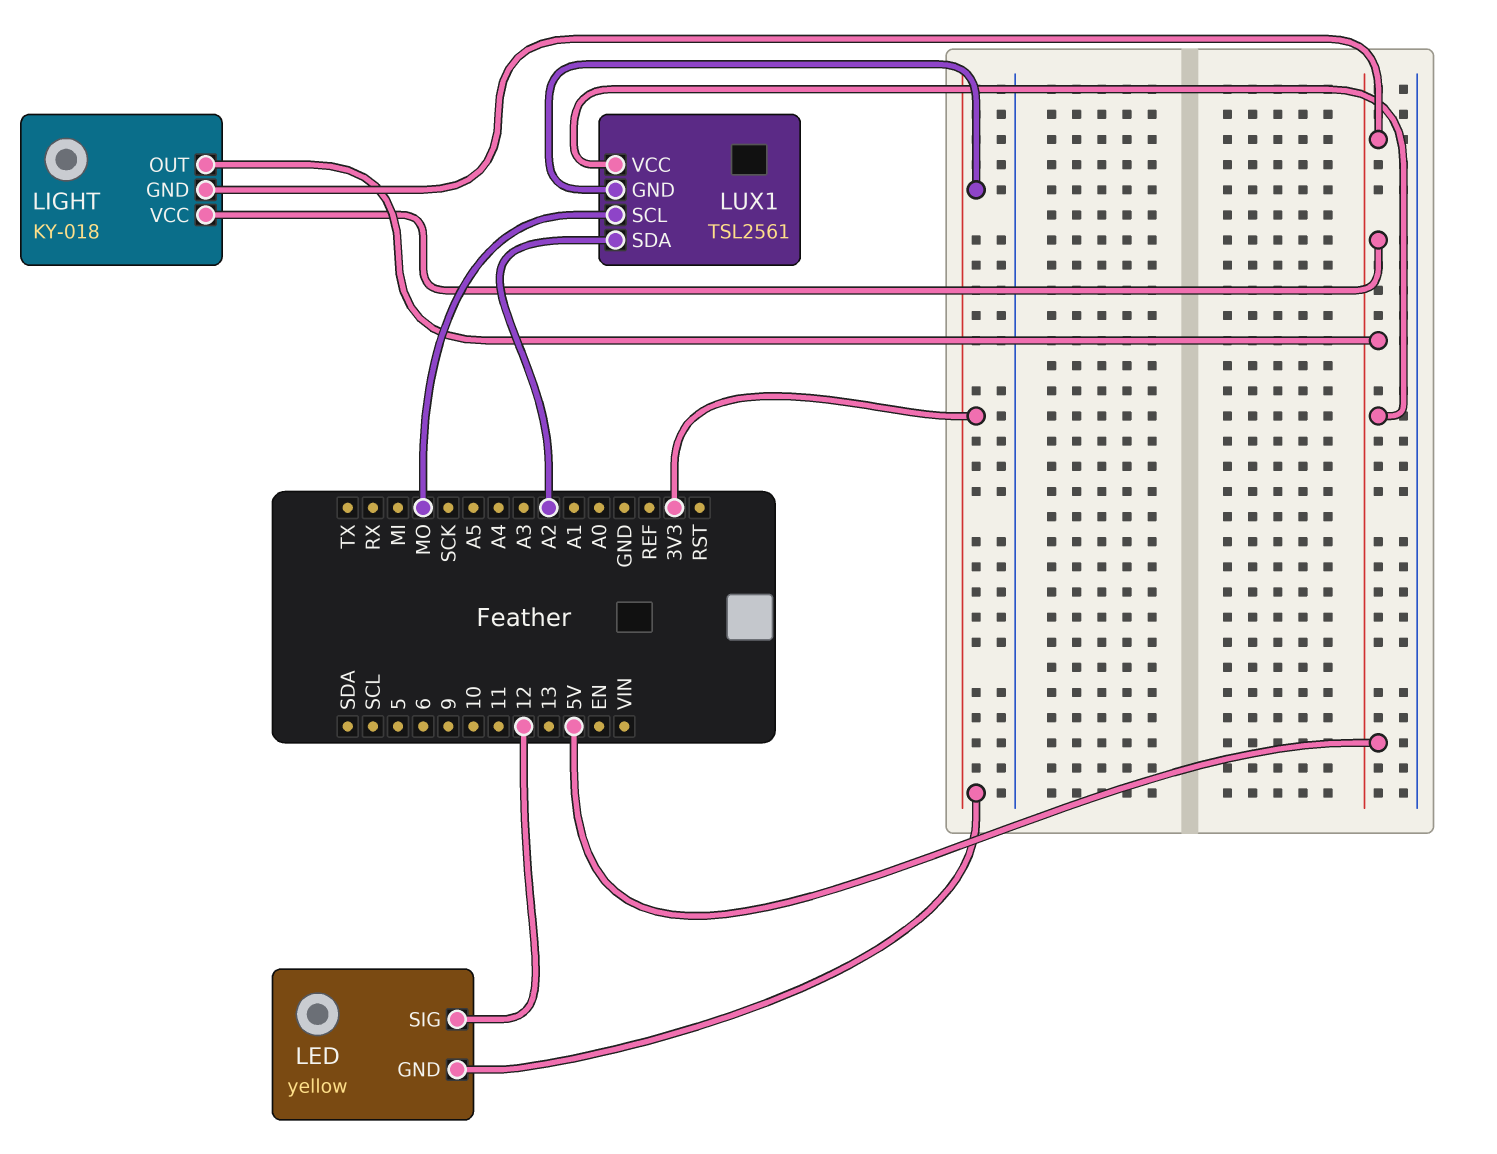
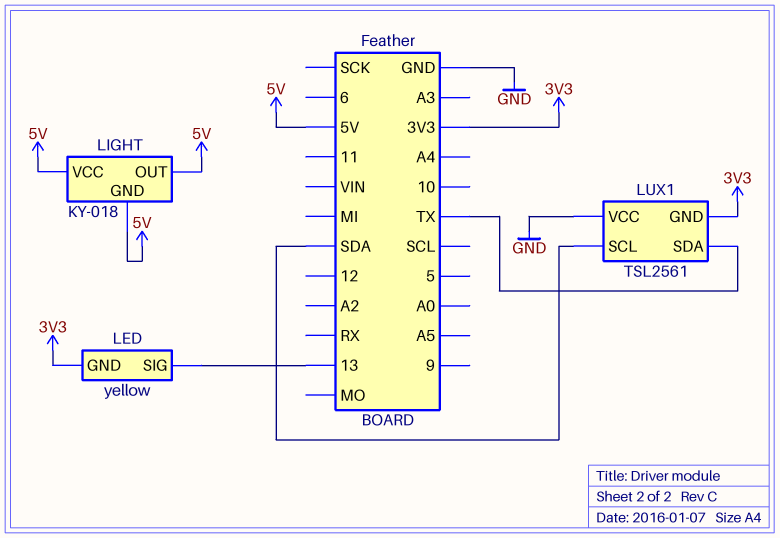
LED pin SIG: 12 -> 13
LUX1 pin SCL: MO -> SDA
LUX1 pin SDA: A2 -> TX
LUX1 pin VCC: 5V -> GND

